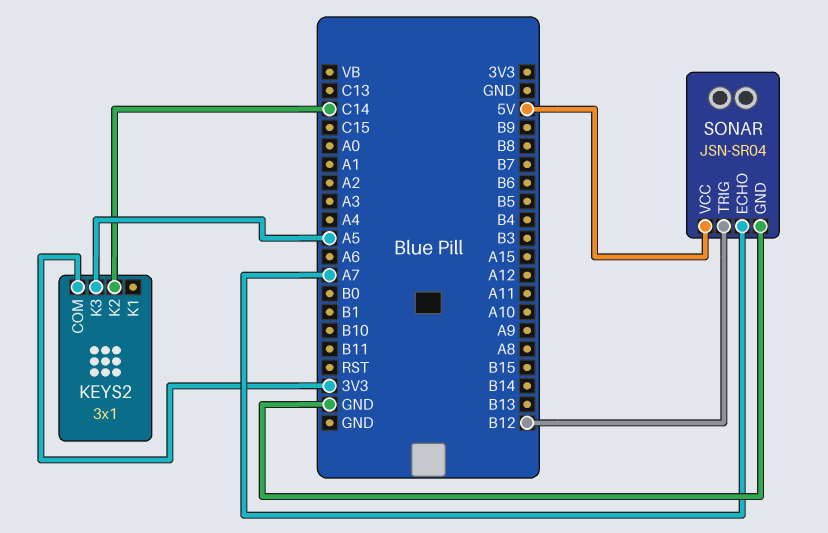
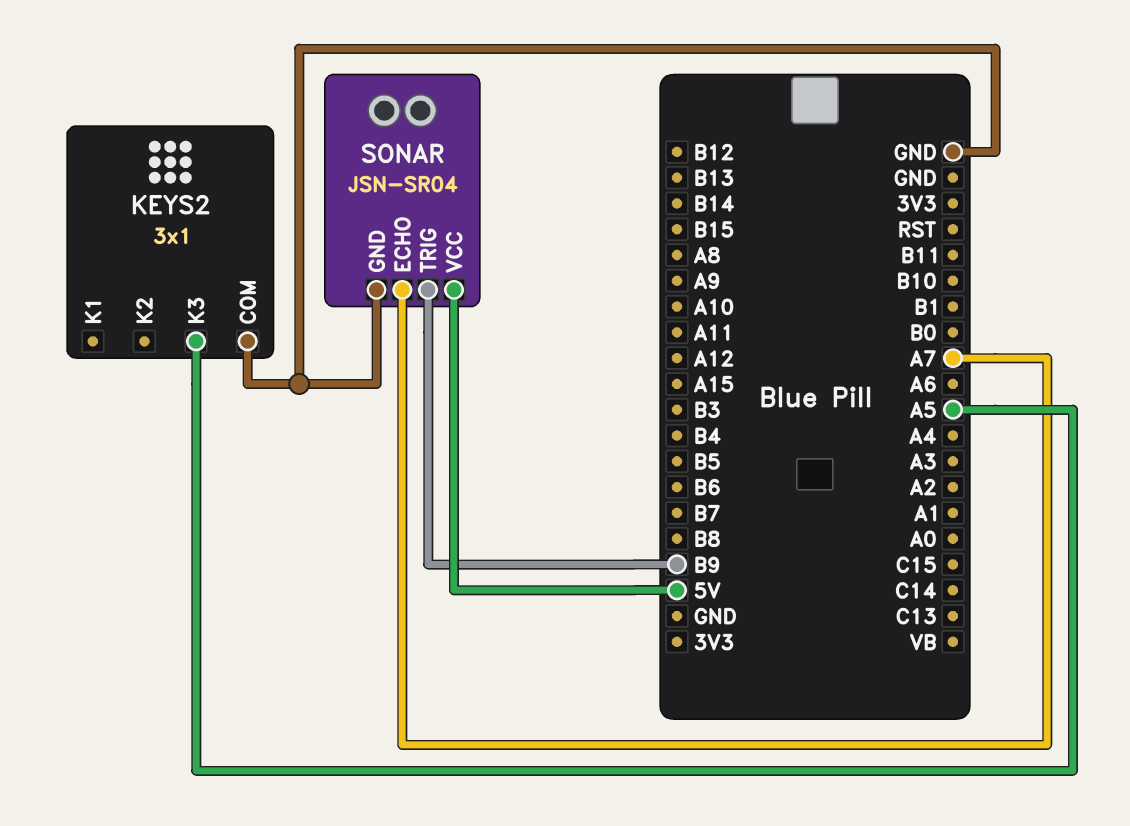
KEYS2 pin COM: 3V3 -> GND
KEYS2 pin K2: C14 -> none
SONAR pin TRIG: B12 -> B9

